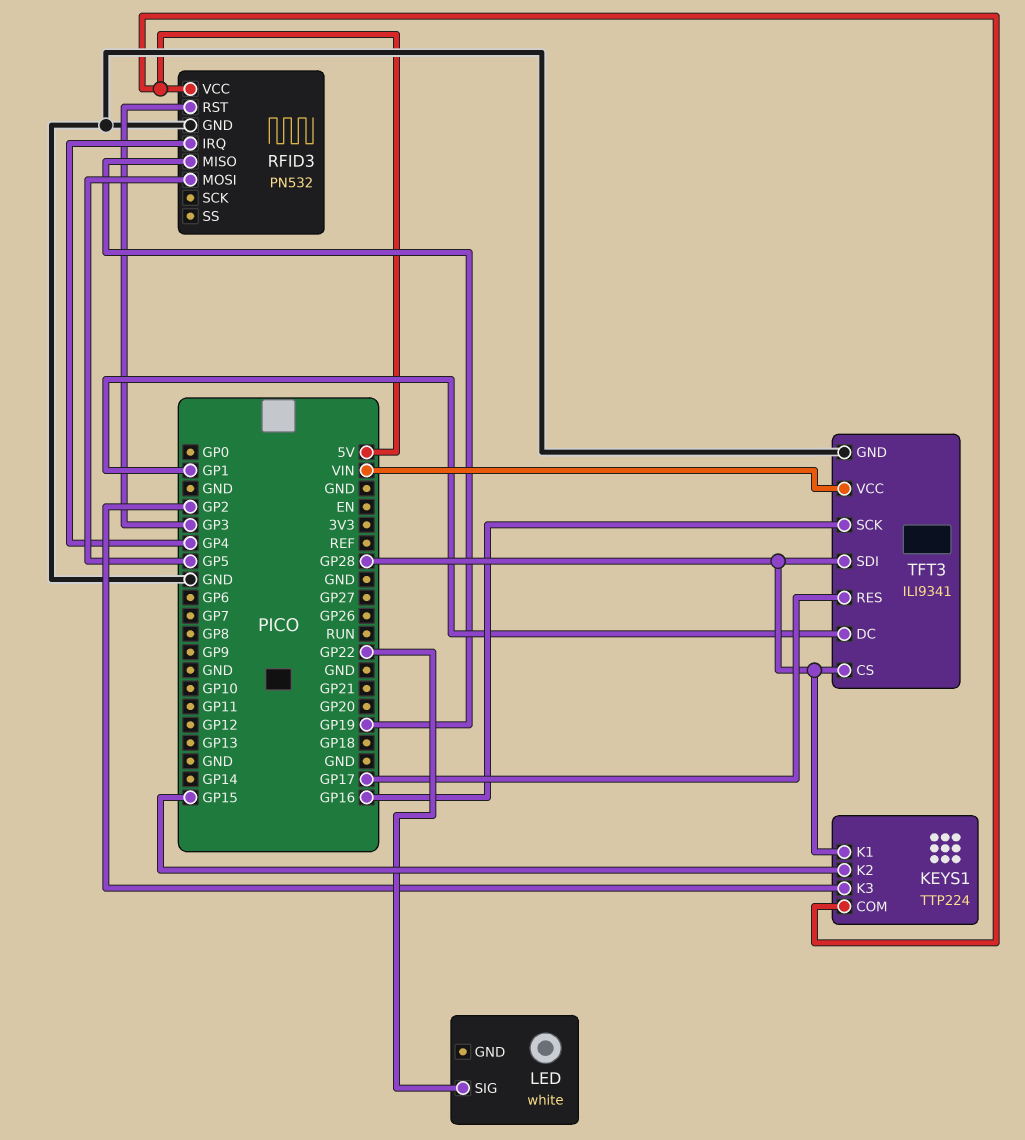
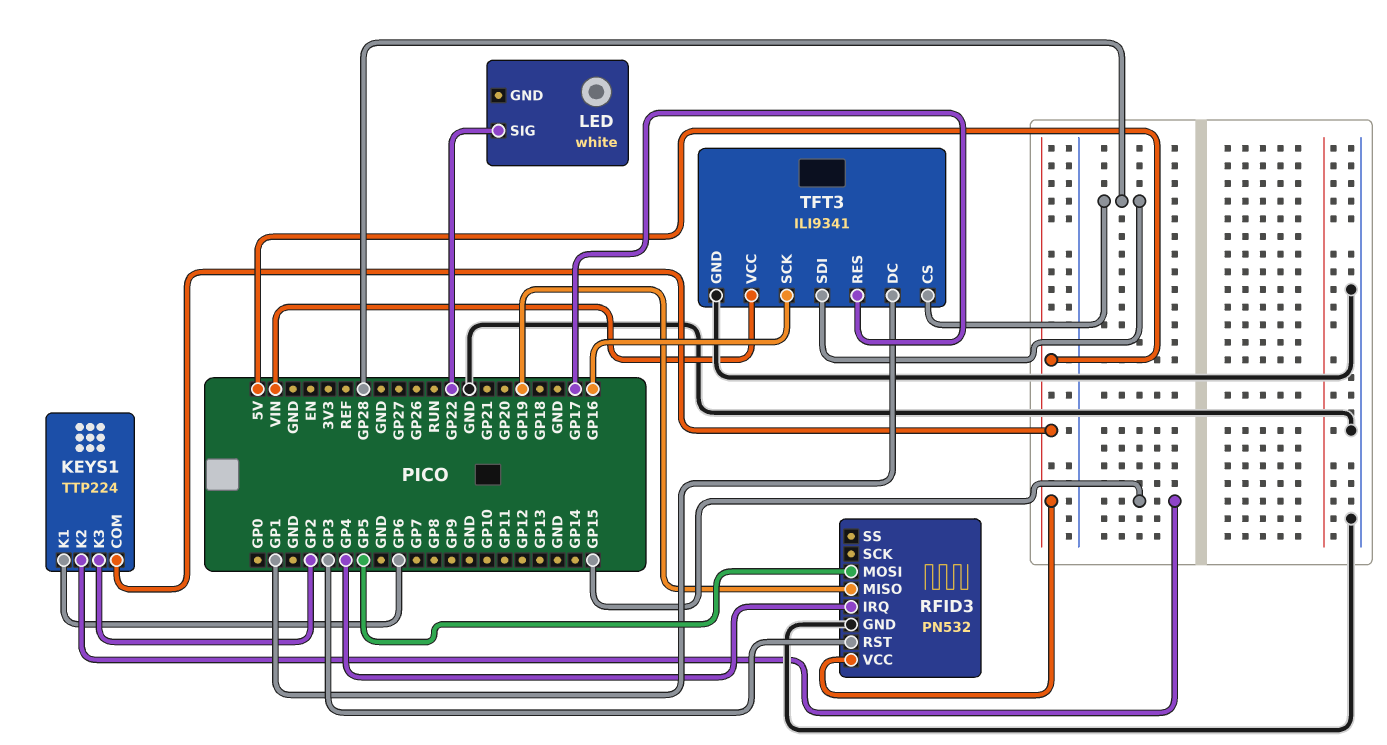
KEYS1 pin K1: GP28 -> GP6

